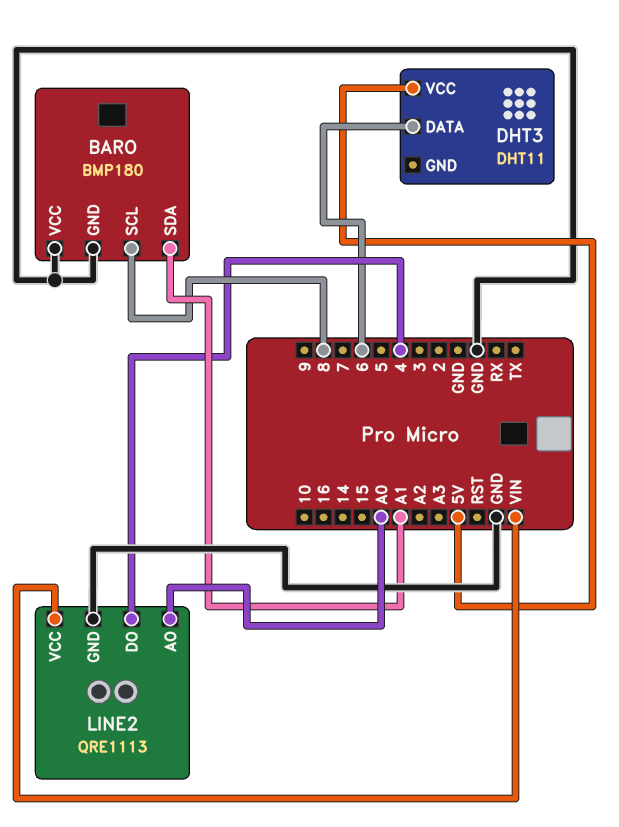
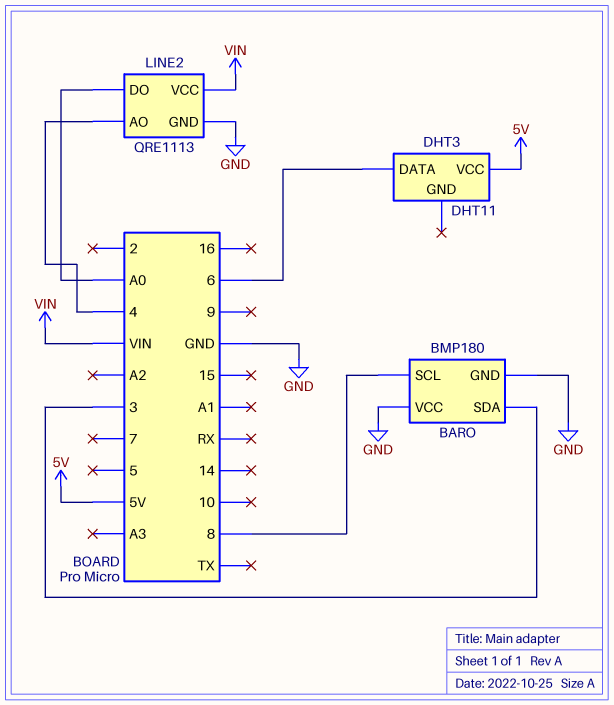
BARO pin SDA: A1 -> 3
LINE2 pin AO: A0 -> 4
LINE2 pin DO: 4 -> A0

